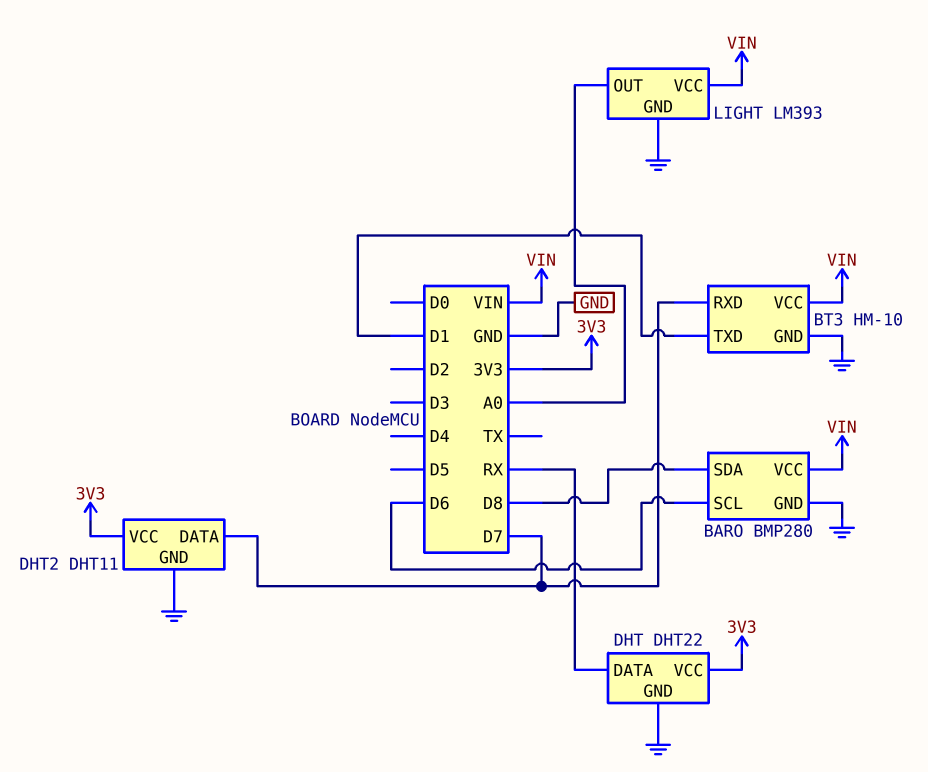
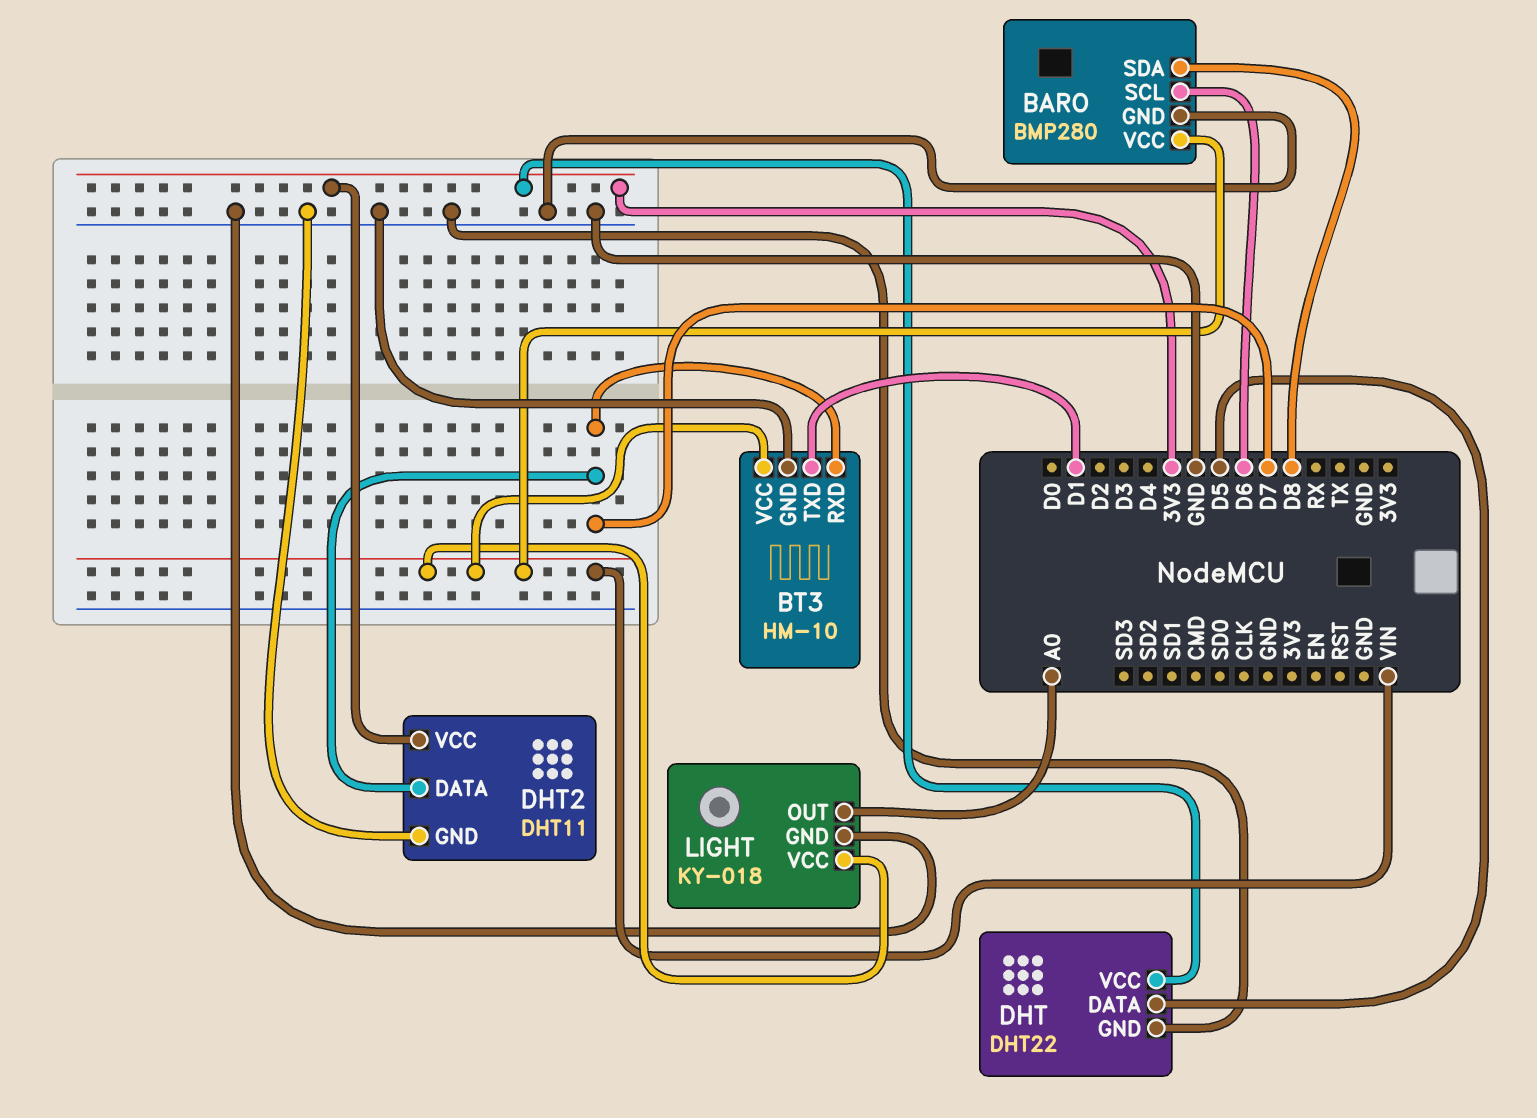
DHT pin DATA: RX -> D5
LIGHT: LM393 -> KY-018

